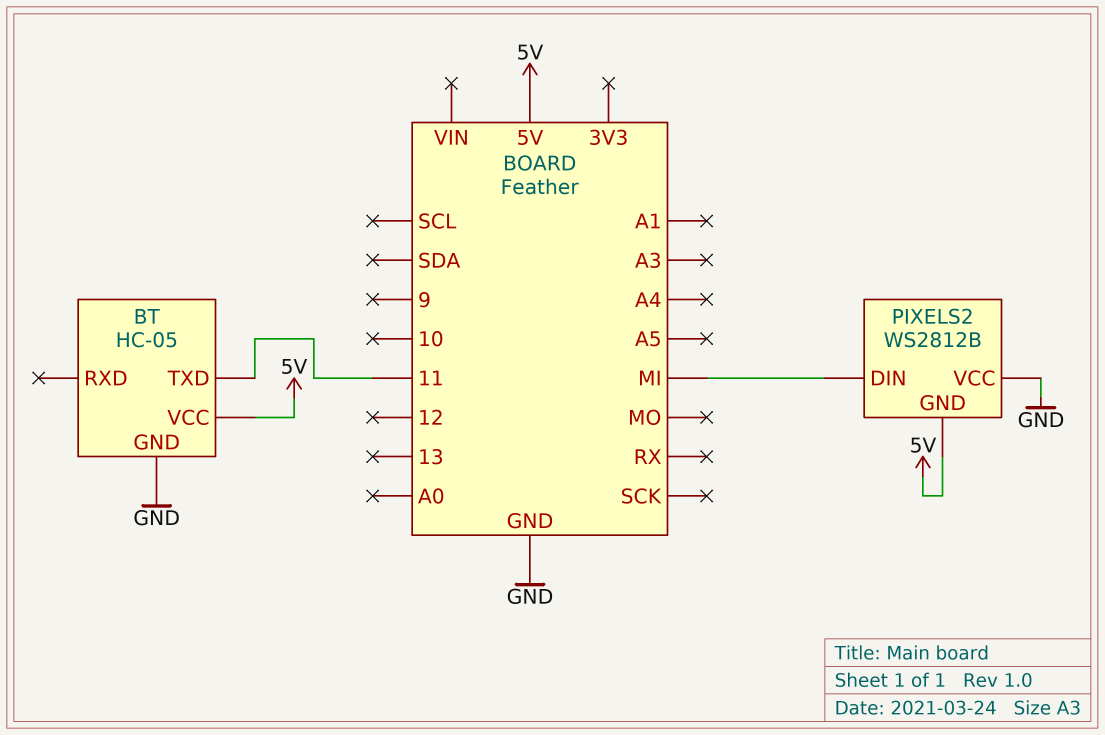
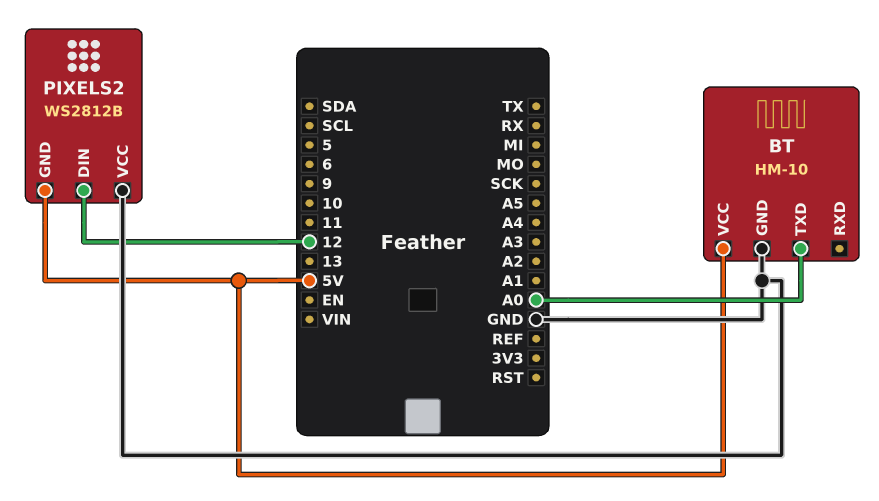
BT: HC-05 -> HM-10
BT pin TXD: 11 -> A0
PIXELS2 pin DIN: MI -> 12

